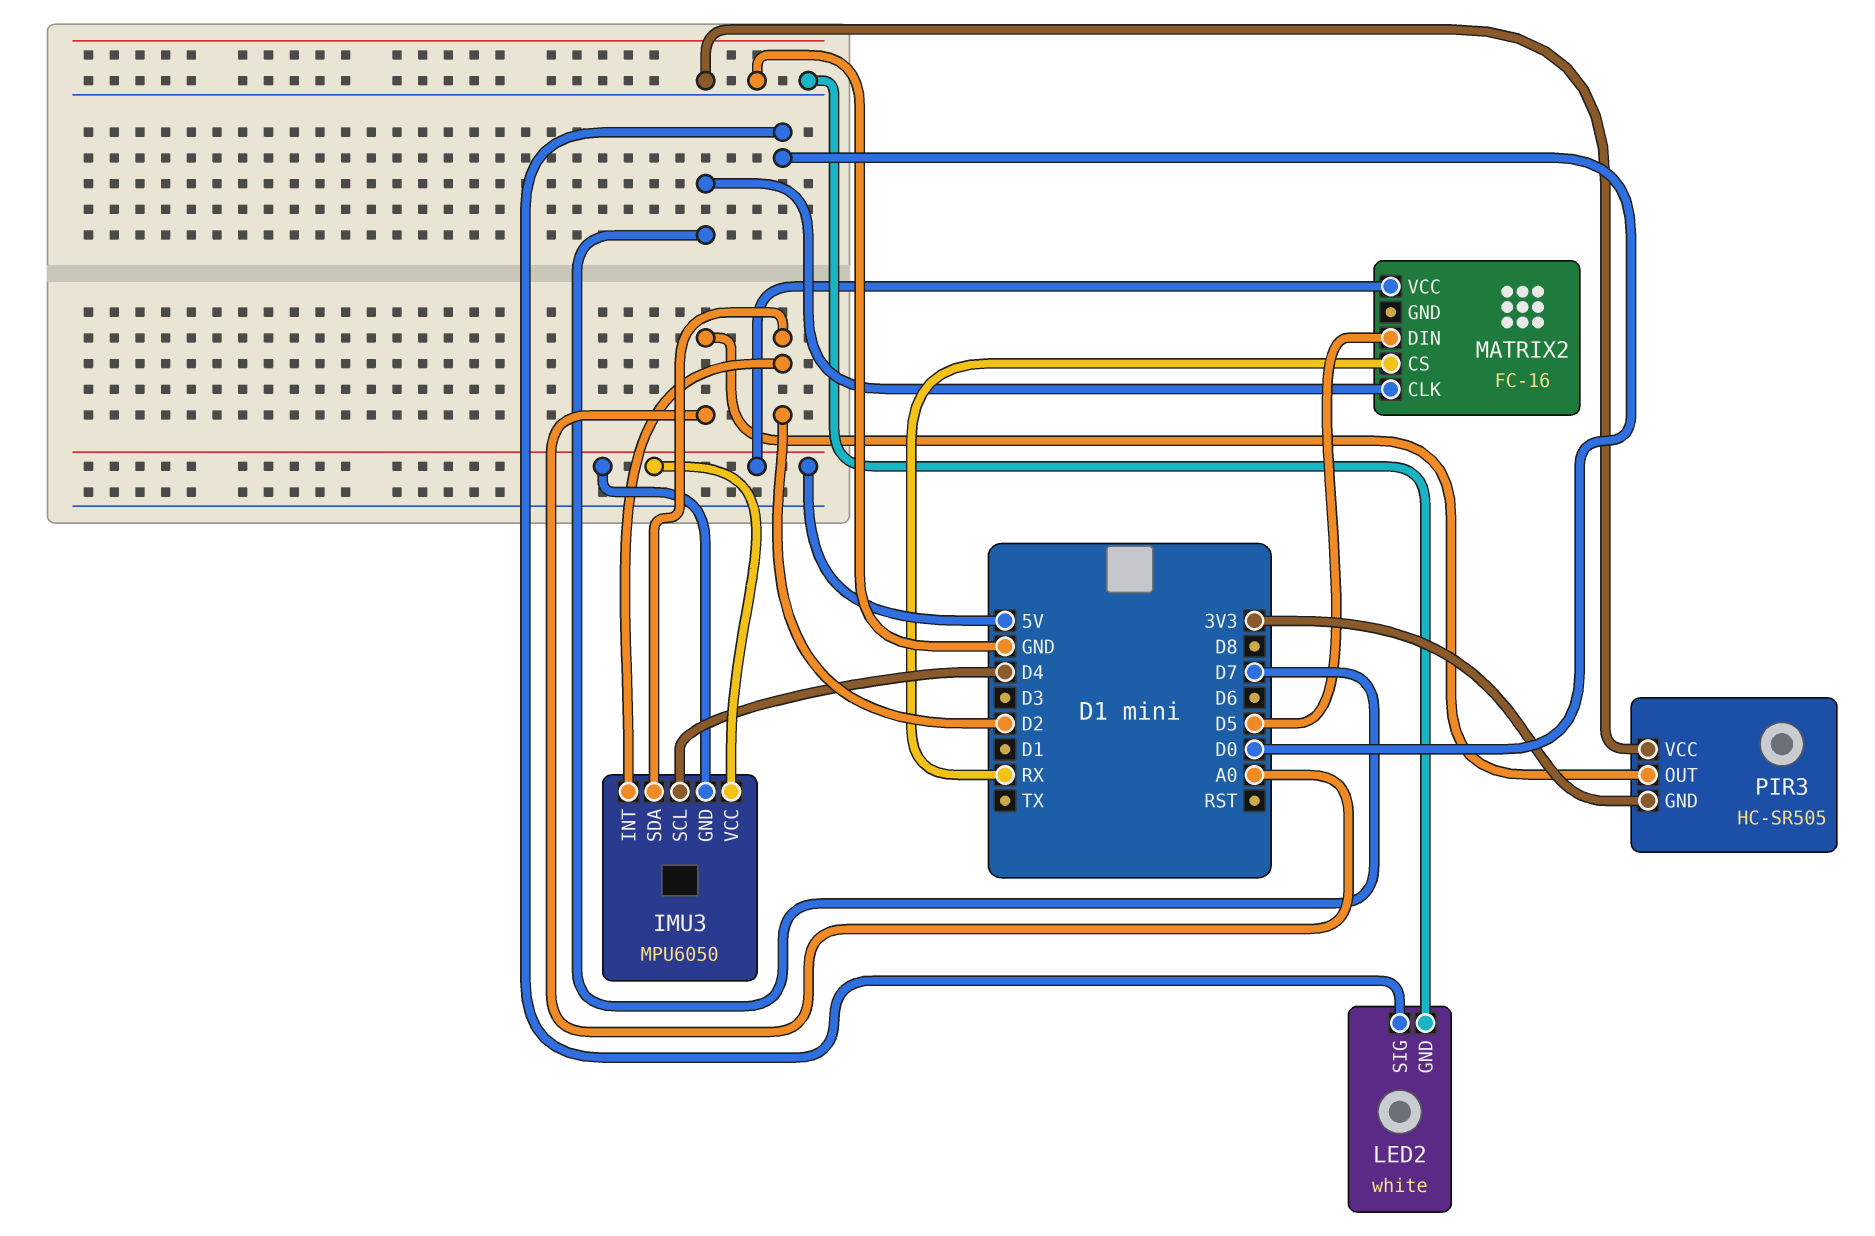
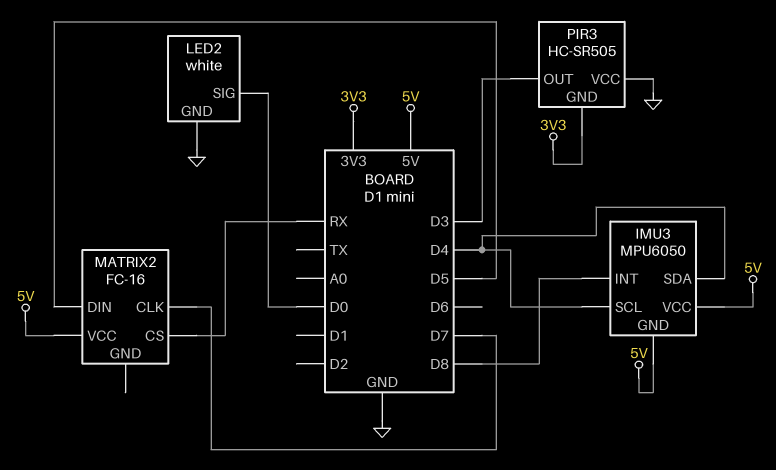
IMU3 pin INT: D2 -> D8
IMU3 pin SDA: D2 -> D4
PIR3 pin OUT: A0 -> D3

